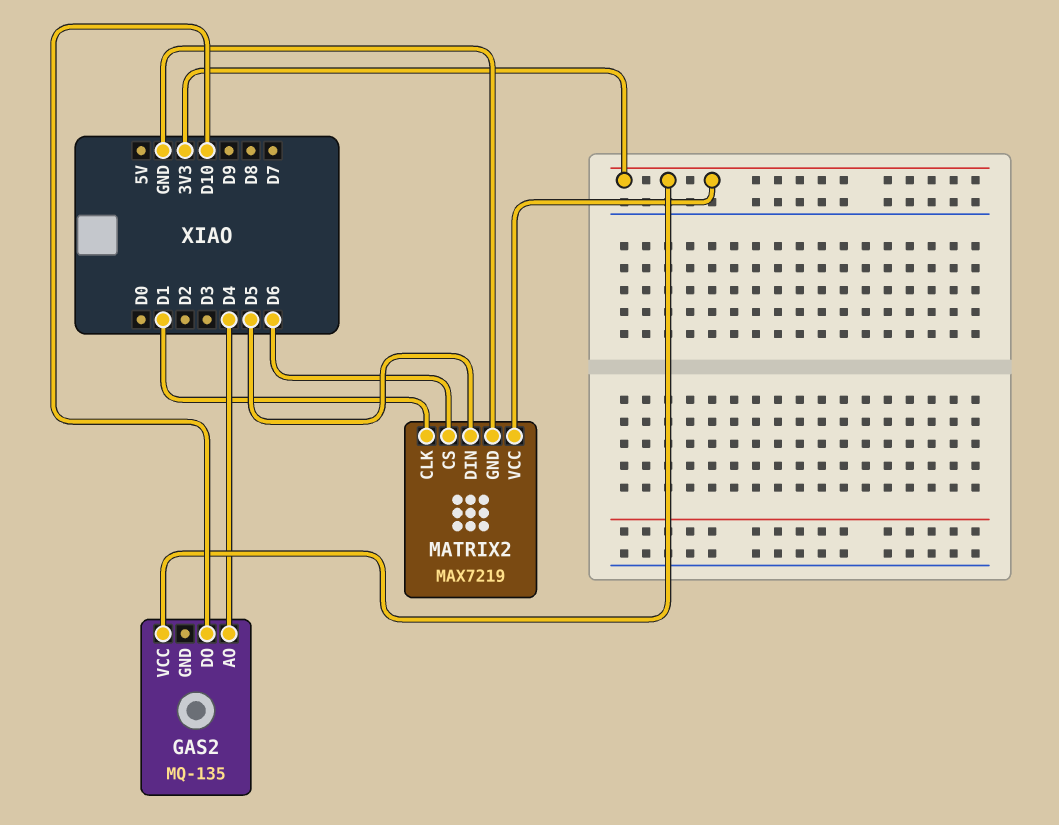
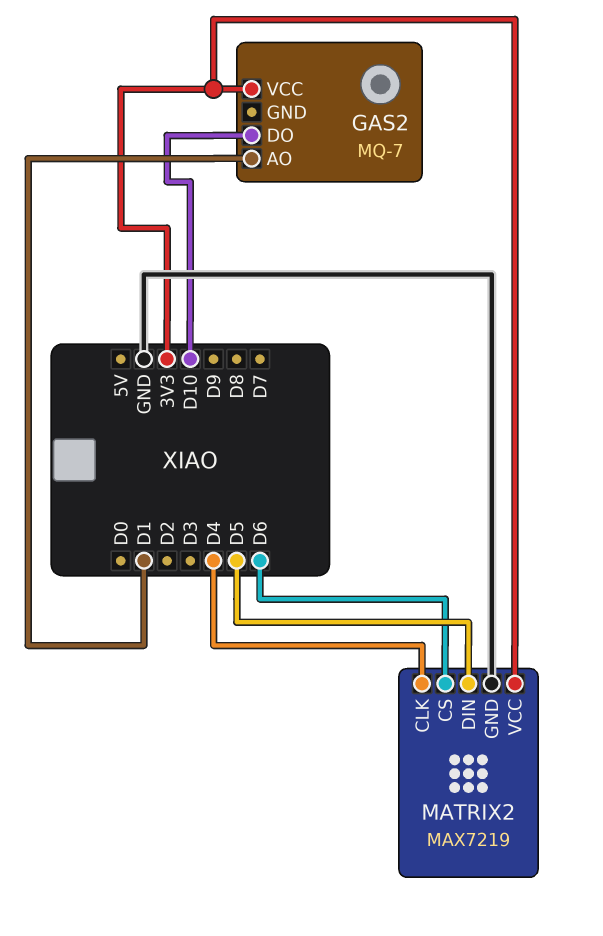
GAS2: MQ-135 -> MQ-7
GAS2 pin AO: D4 -> D1
MATRIX2 pin CLK: D1 -> D4

